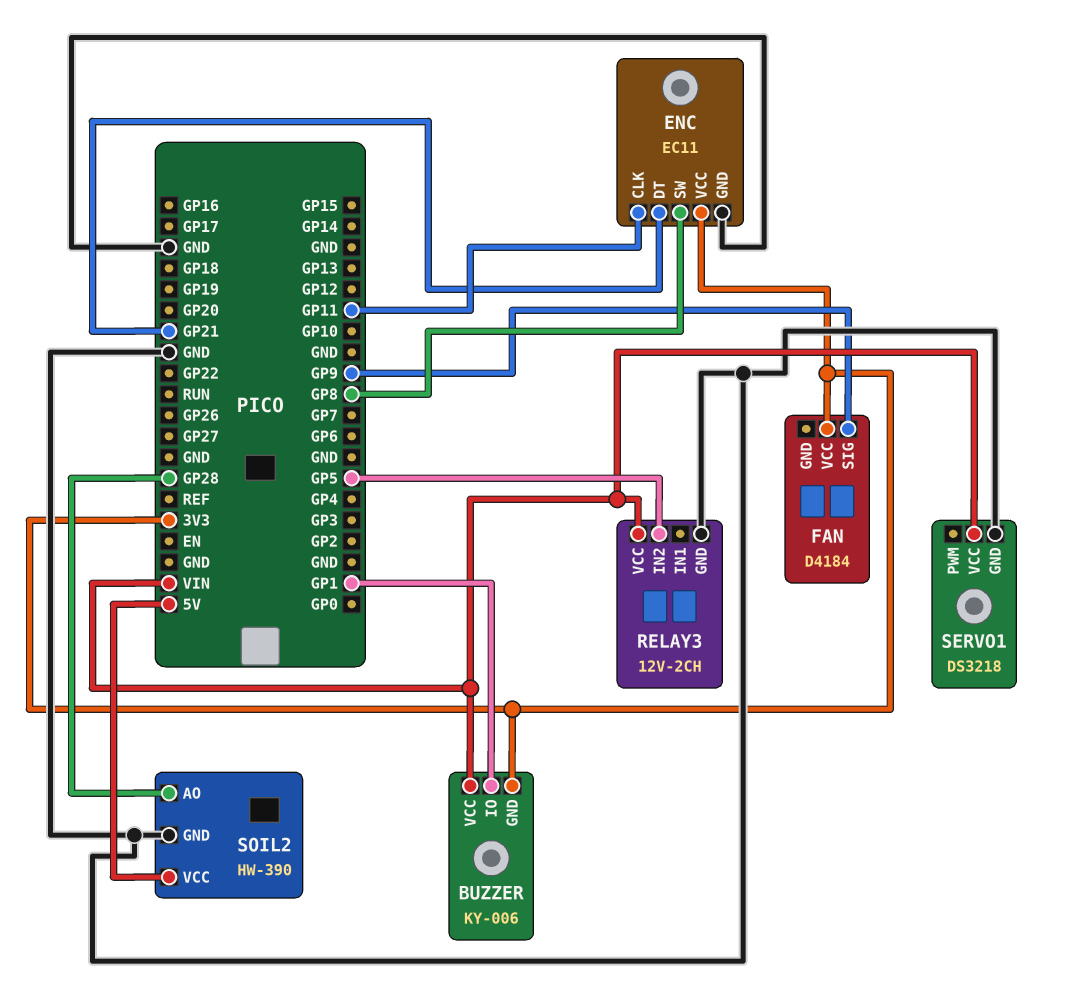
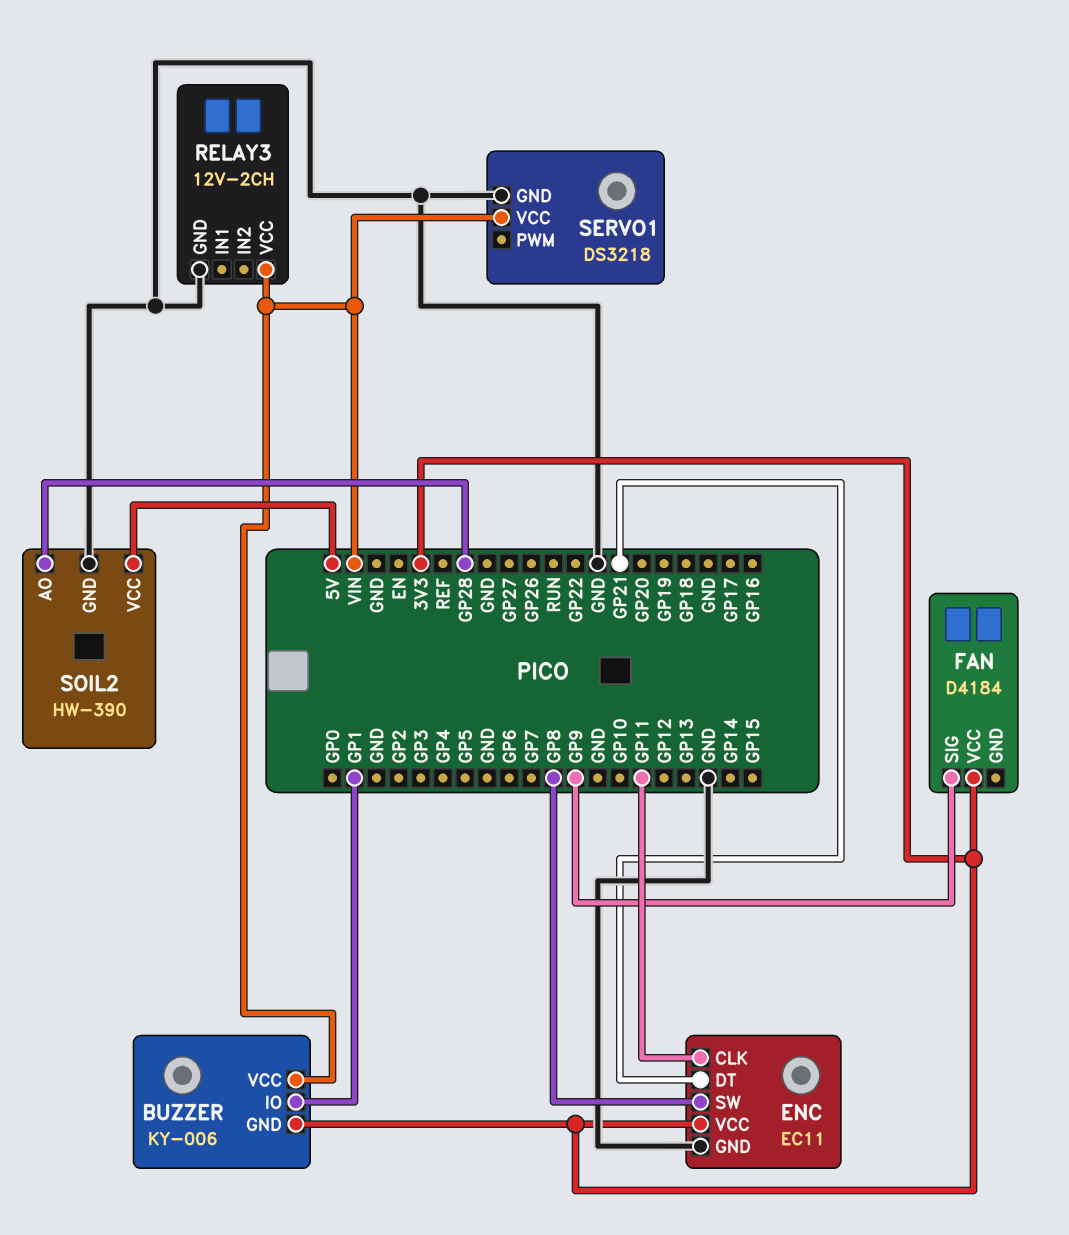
RELAY3 pin IN2: GP5 -> none

